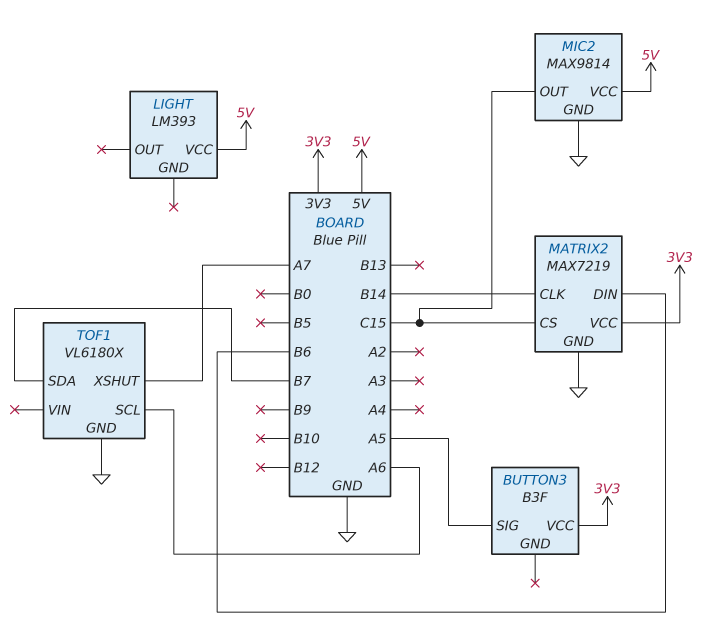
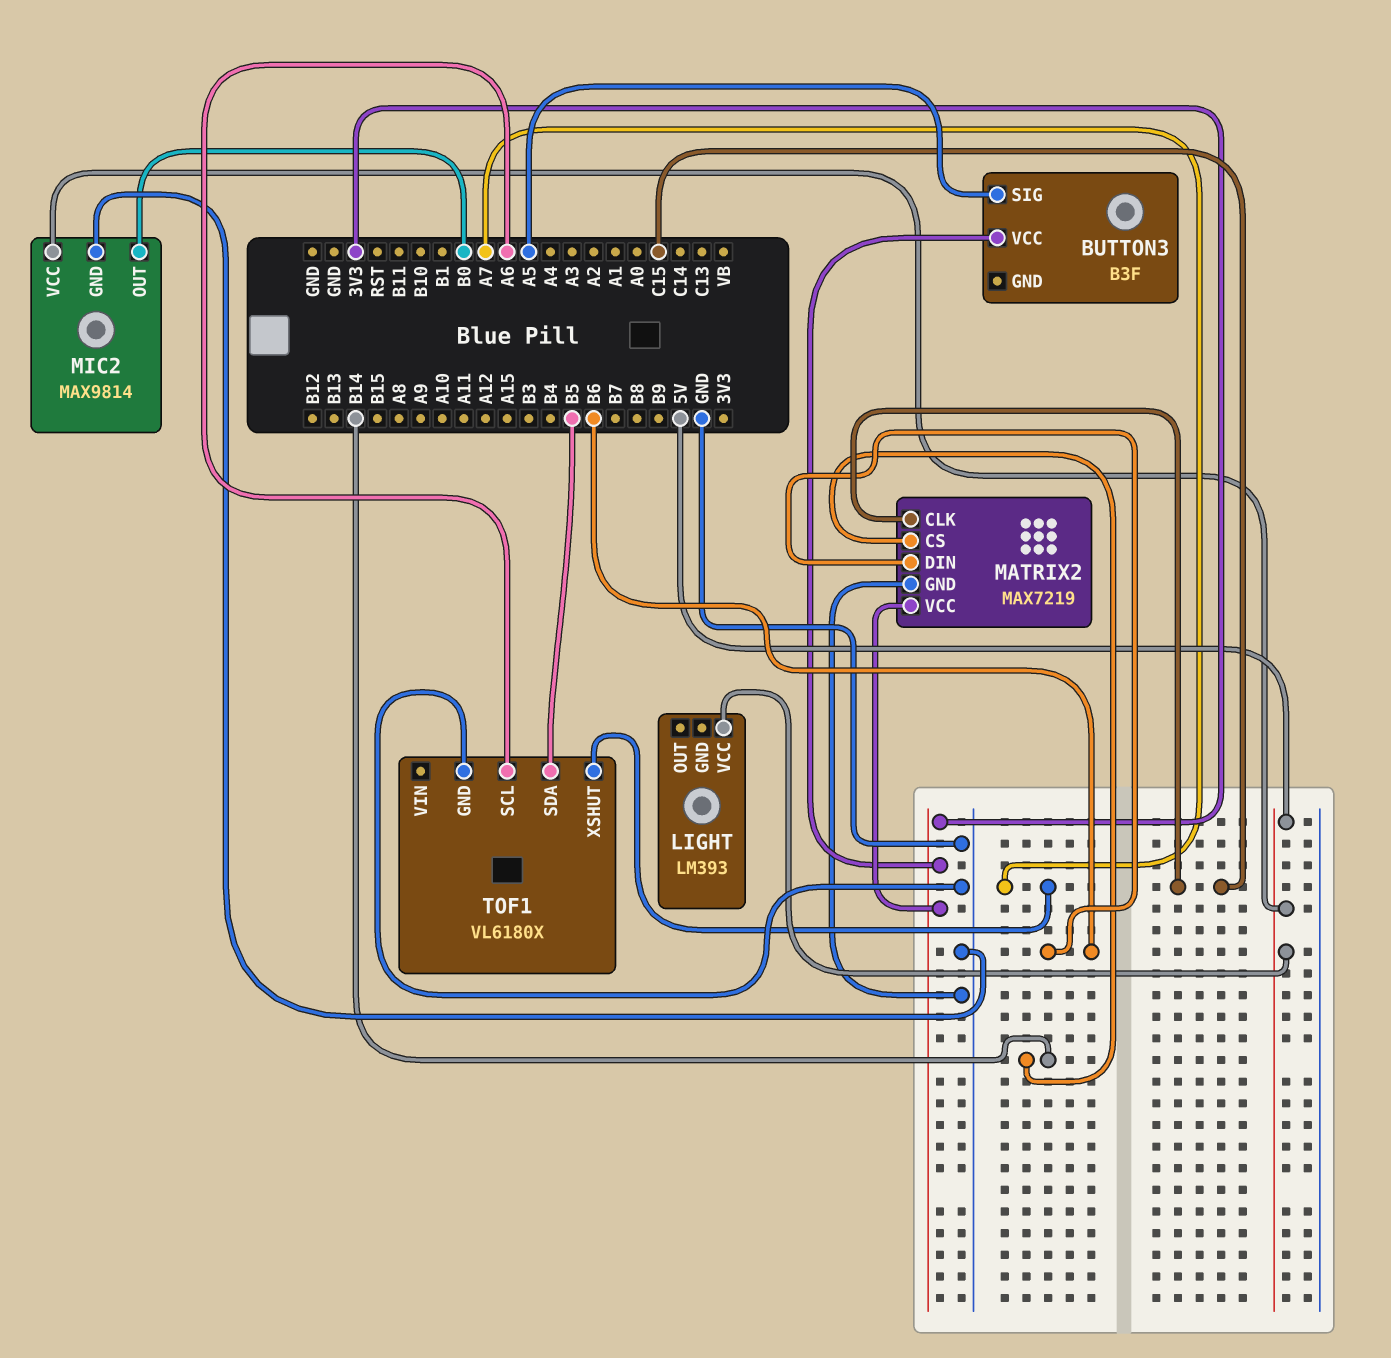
MATRIX2 pin CLK: B14 -> C15
MATRIX2 pin CS: C15 -> B14
MIC2 pin OUT: C15 -> B0
TOF1 pin SDA: B7 -> B5

